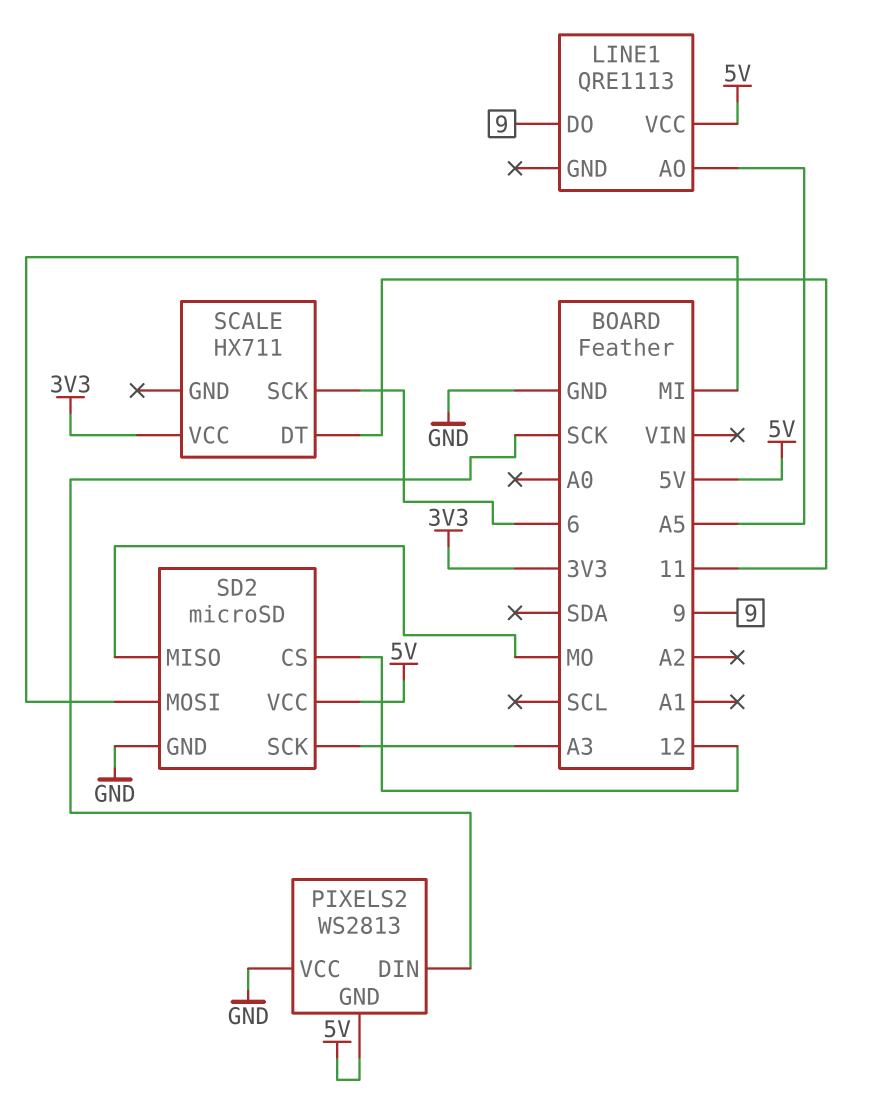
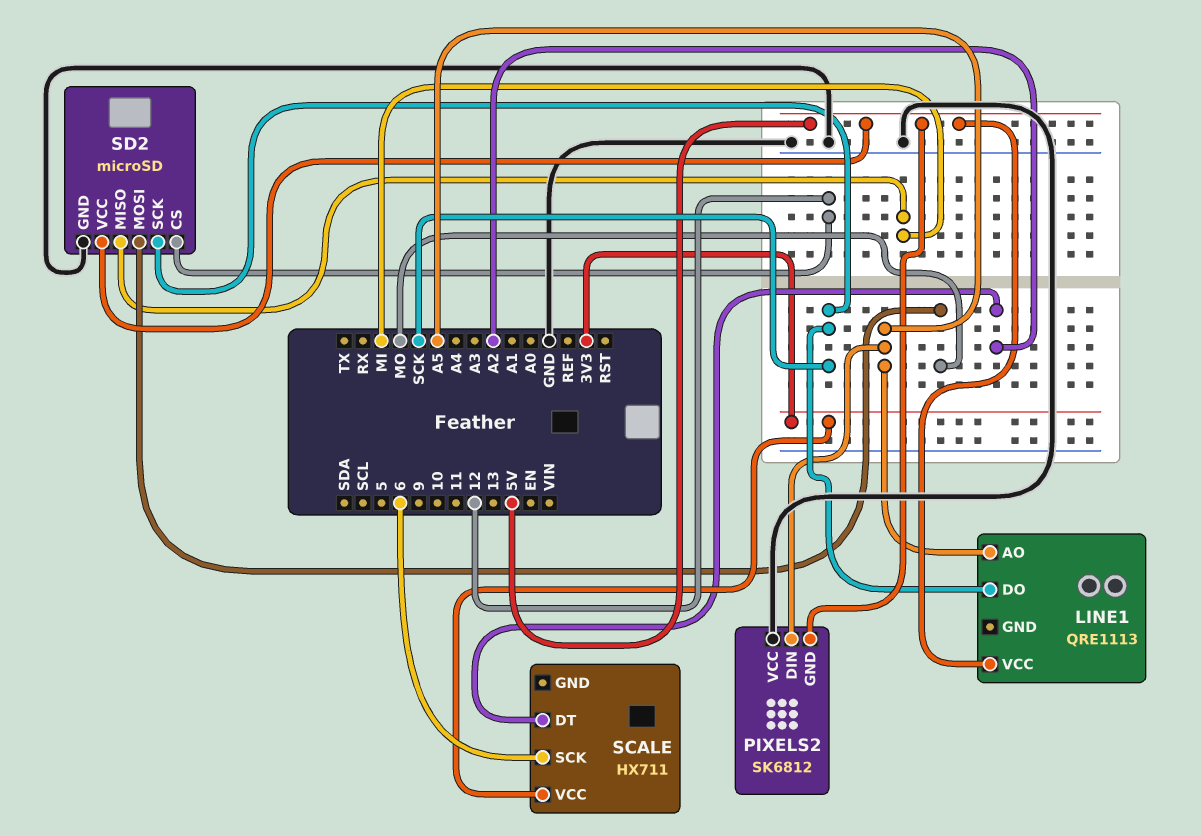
LINE1 pin DO: 9 -> SCK
PIXELS2: WS2813 -> SK6812
PIXELS2 pin DIN: SCK -> A5
SCALE pin DT: 11 -> A2
SD2 pin MISO: MO -> MI
SD2 pin MOSI: MI -> MO
SD2 pin SCK: A3 -> SCK

